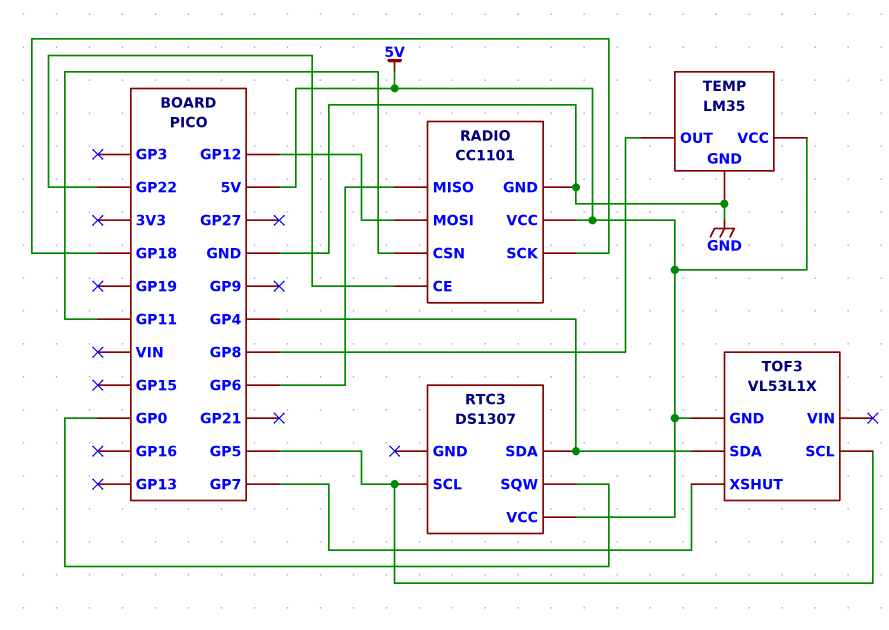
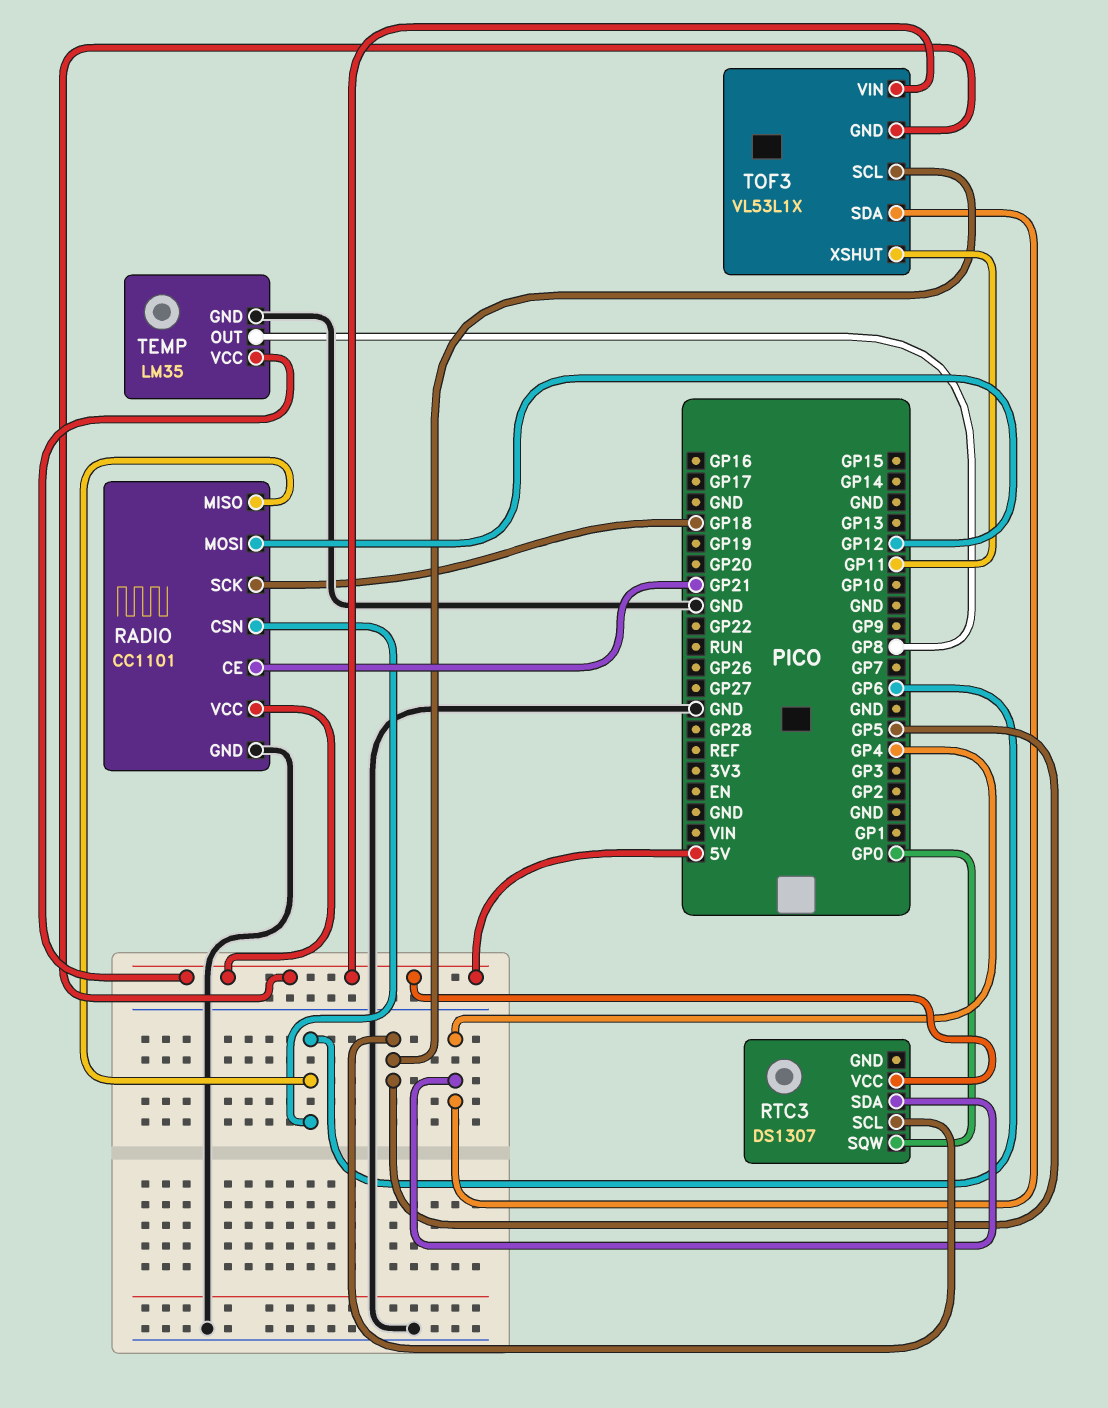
RADIO pin CE: GP22 -> GP21
RADIO pin CSN: GP11 -> GP6
TOF3 pin VIN: none -> 5V
TOF3 pin XSHUT: GP7 -> GP11

